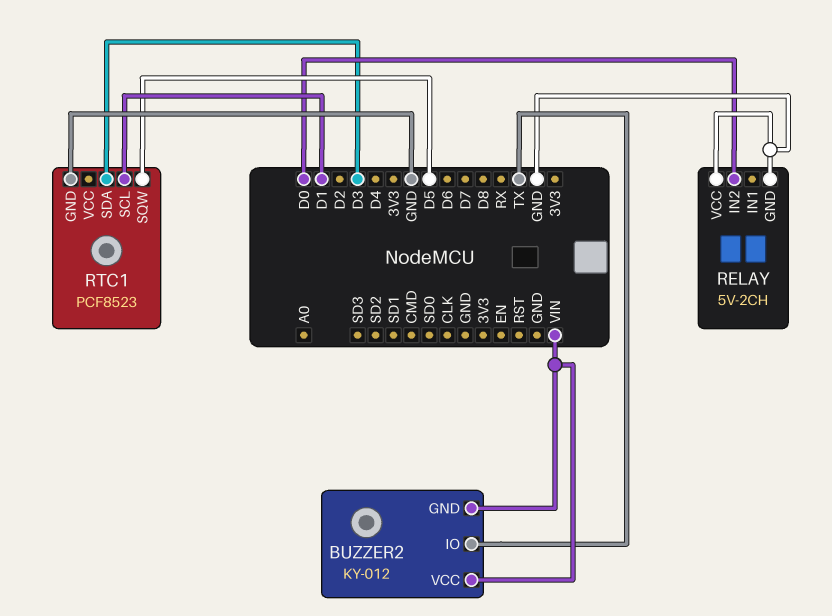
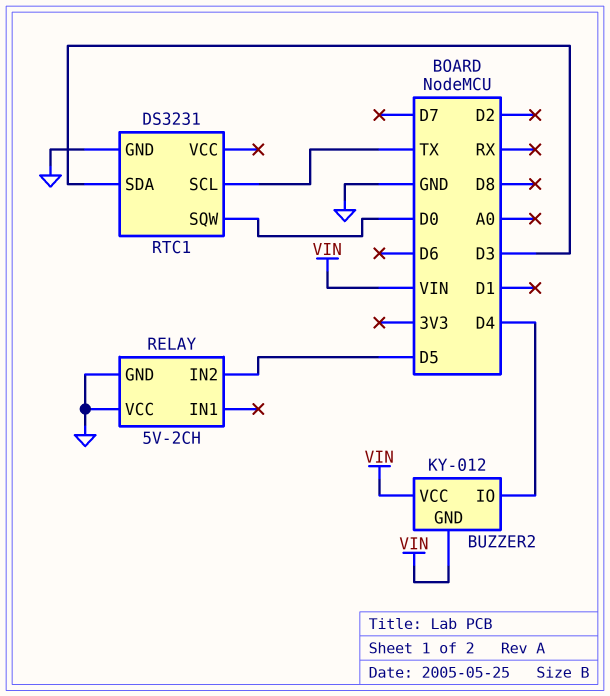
BUZZER2 pin IO: TX -> D4
RELAY pin IN2: D0 -> D5
RTC1: PCF8523 -> DS3231
RTC1 pin SCL: D1 -> TX
RTC1 pin SQW: D5 -> D0

